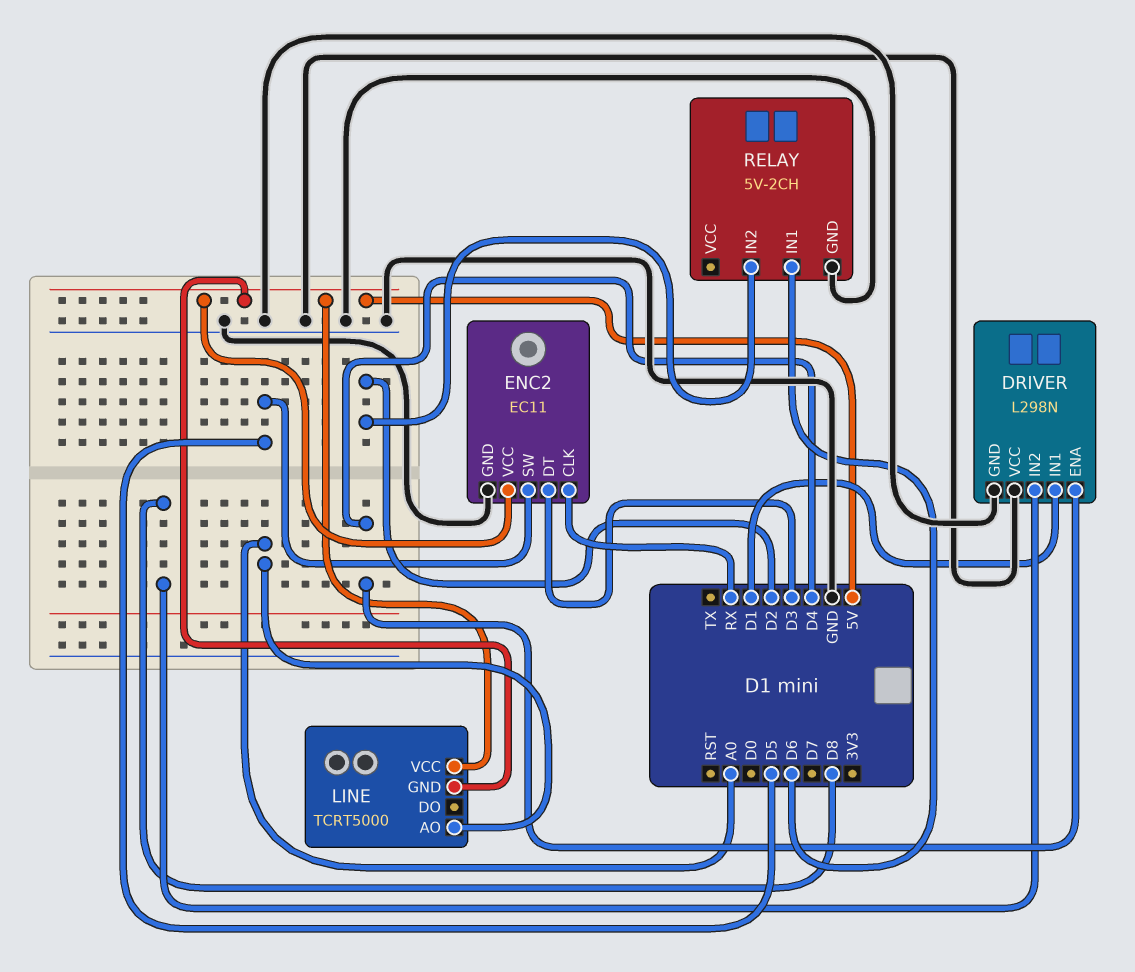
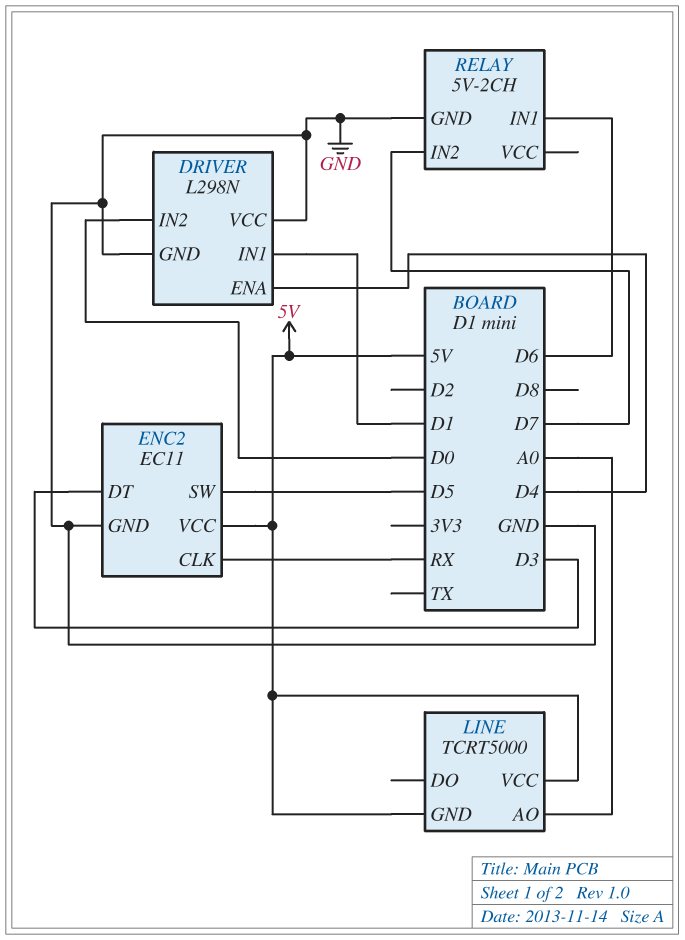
DRIVER pin IN2: D8 -> D0
RELAY pin IN2: D2 -> D7

